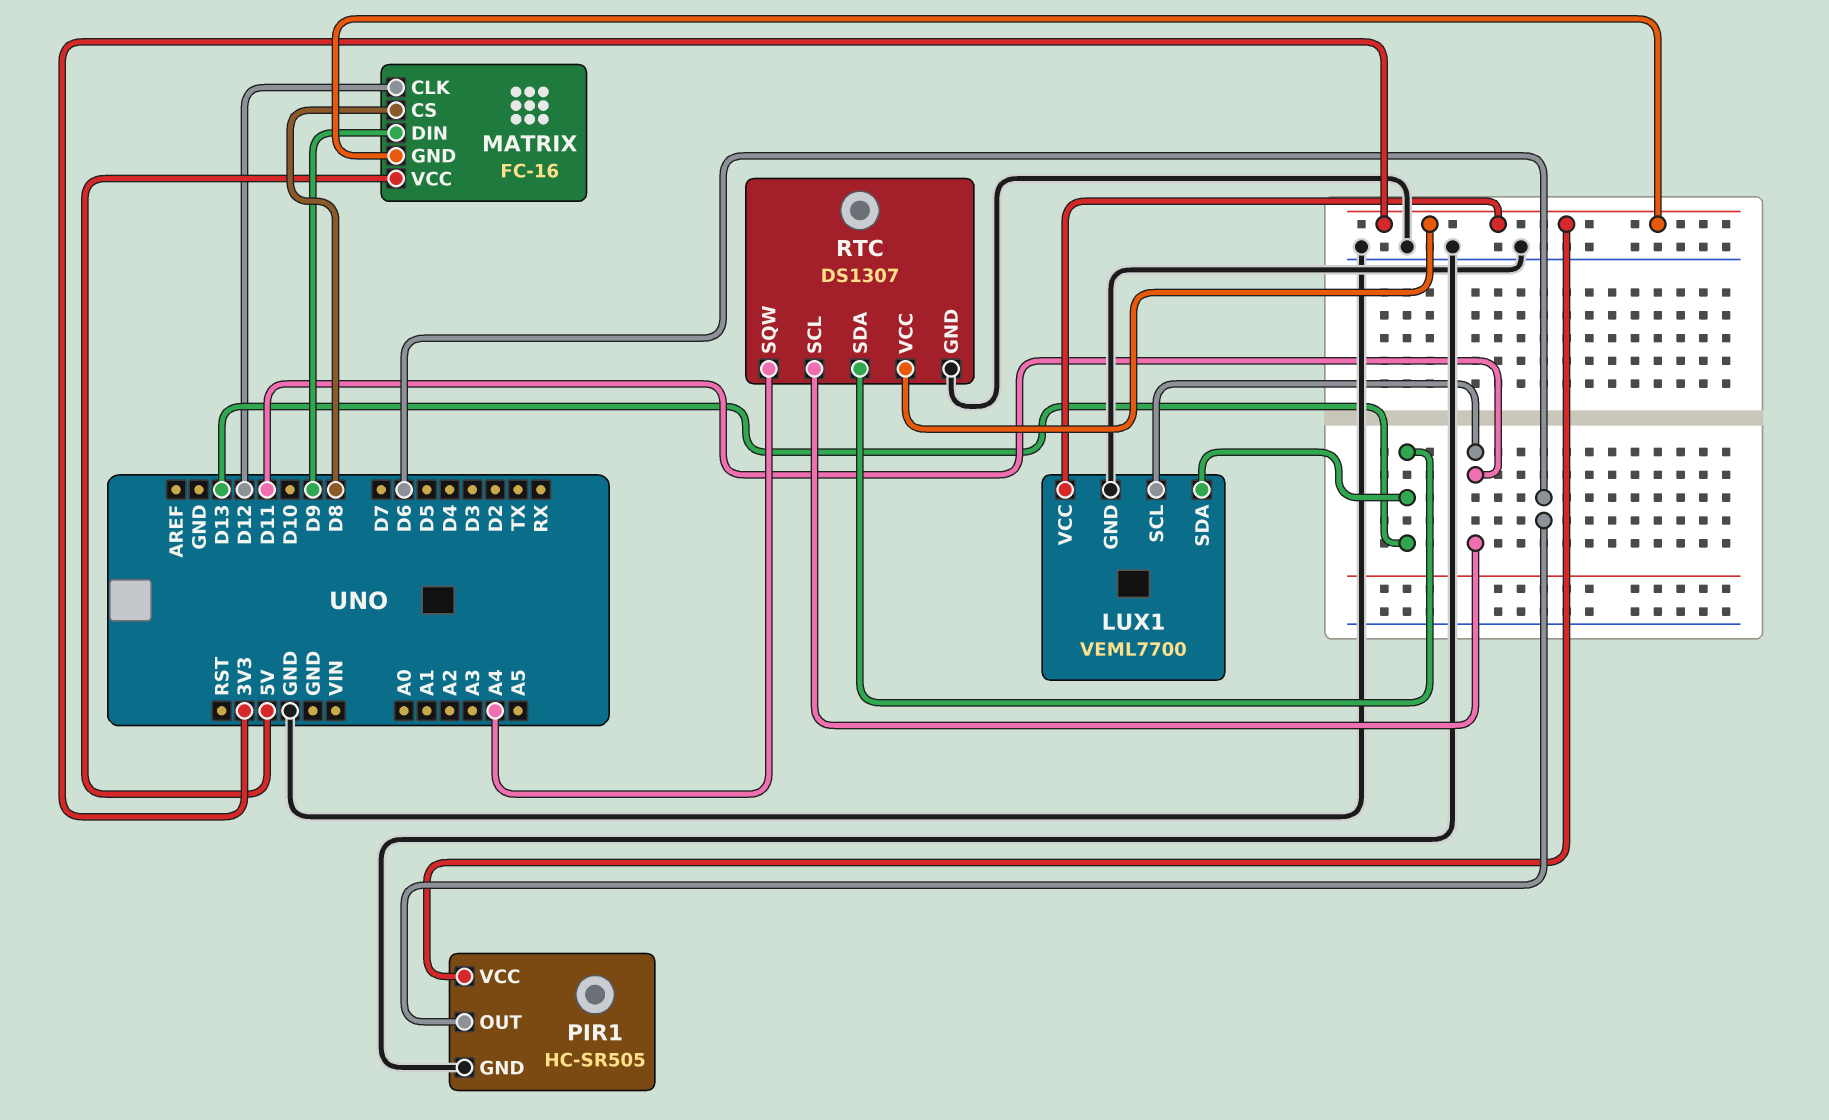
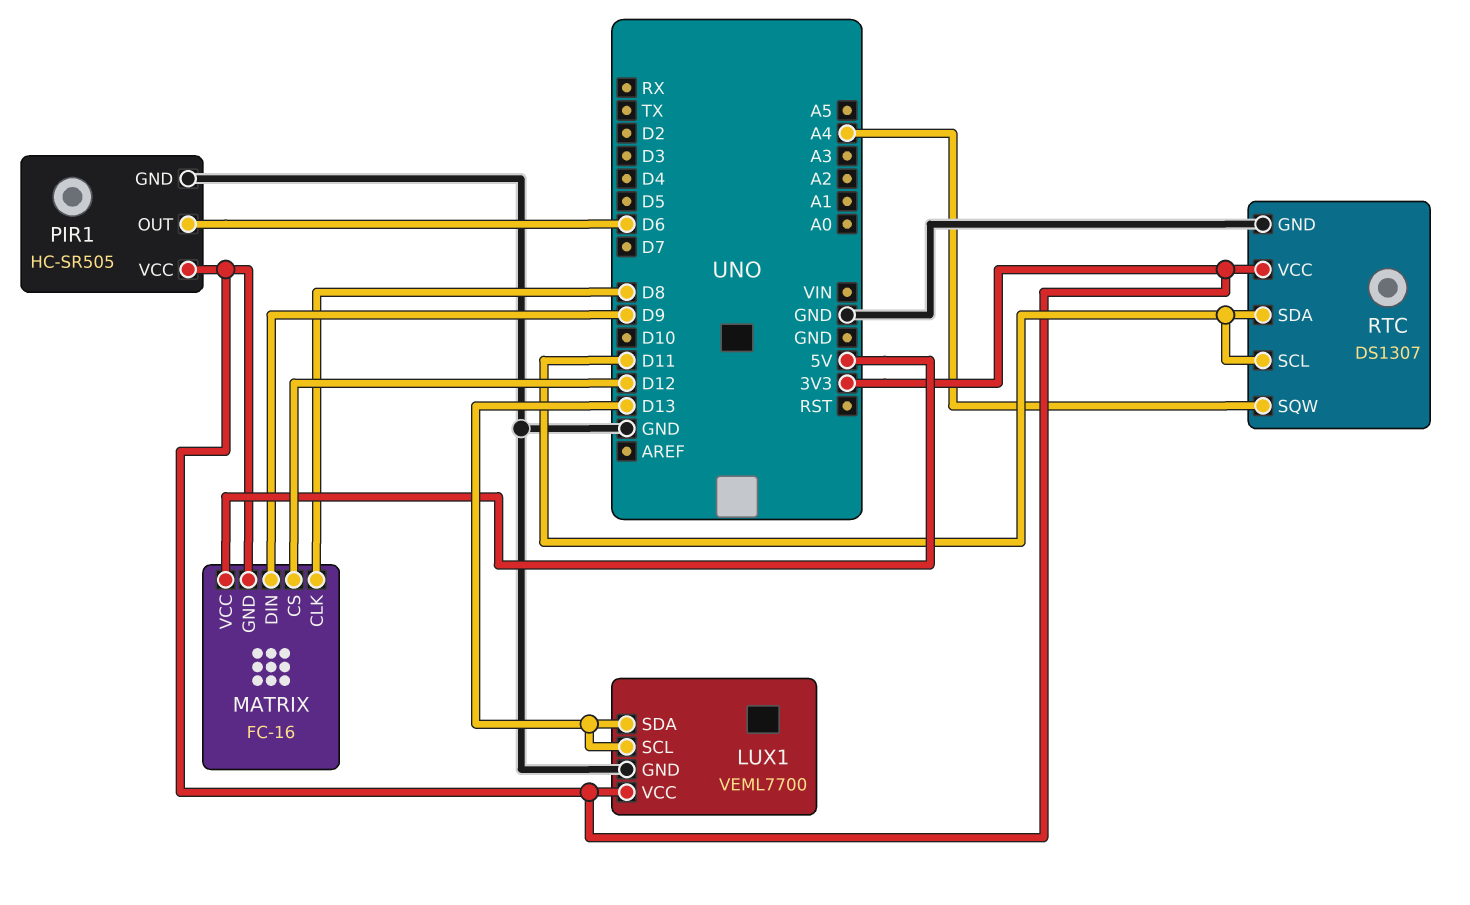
LUX1 pin SCL: D11 -> D13
MATRIX pin CLK: D12 -> D8
MATRIX pin CS: D8 -> D12
RTC pin SDA: D13 -> D11

